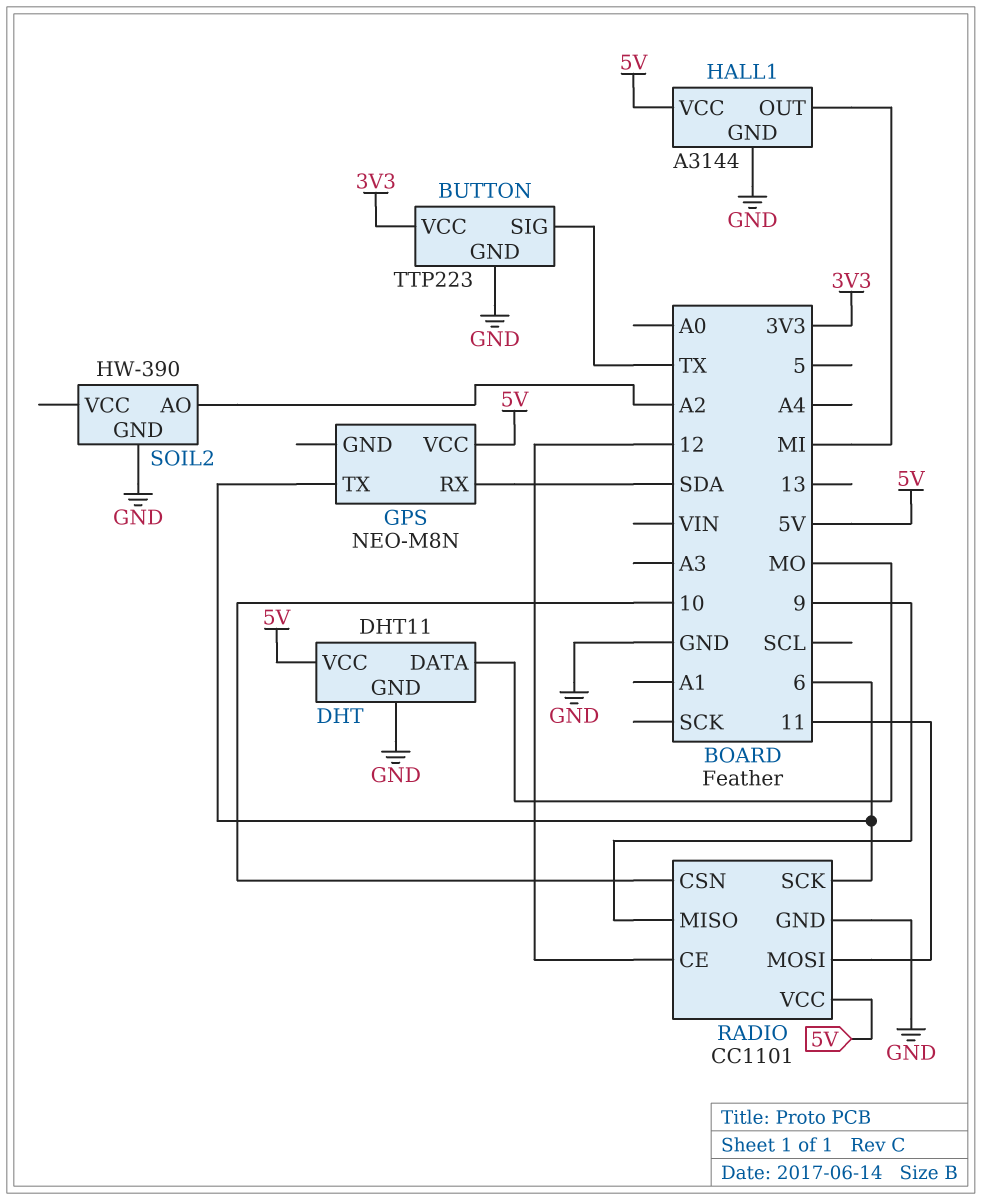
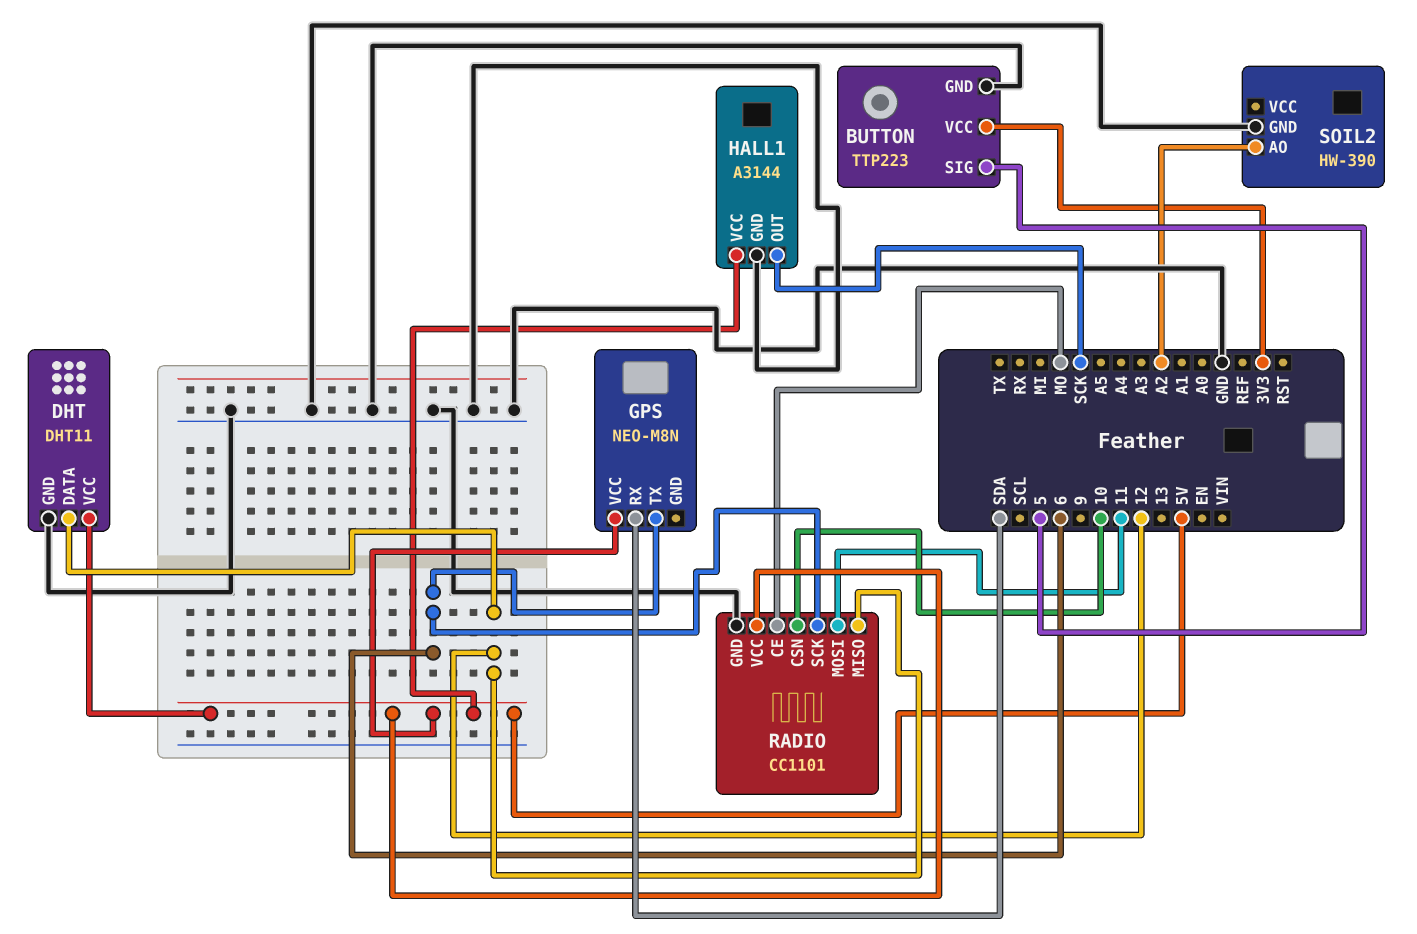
BUTTON pin SIG: TX -> 5
DHT pin DATA: MO -> 12
HALL1 pin OUT: MI -> SCK
RADIO pin CE: 12 -> MO
RADIO pin MISO: 9 -> 12

